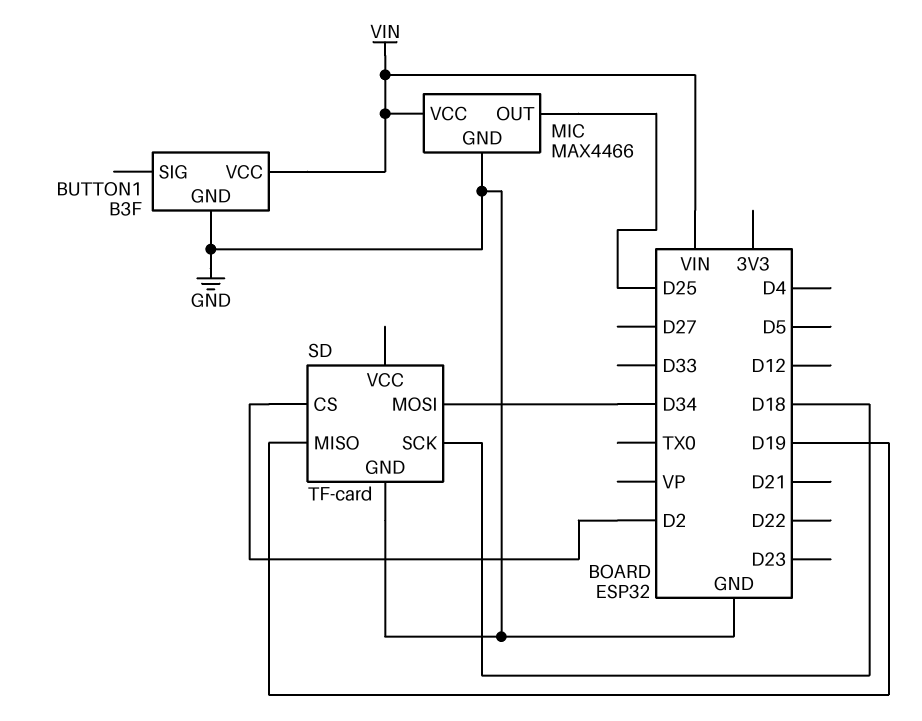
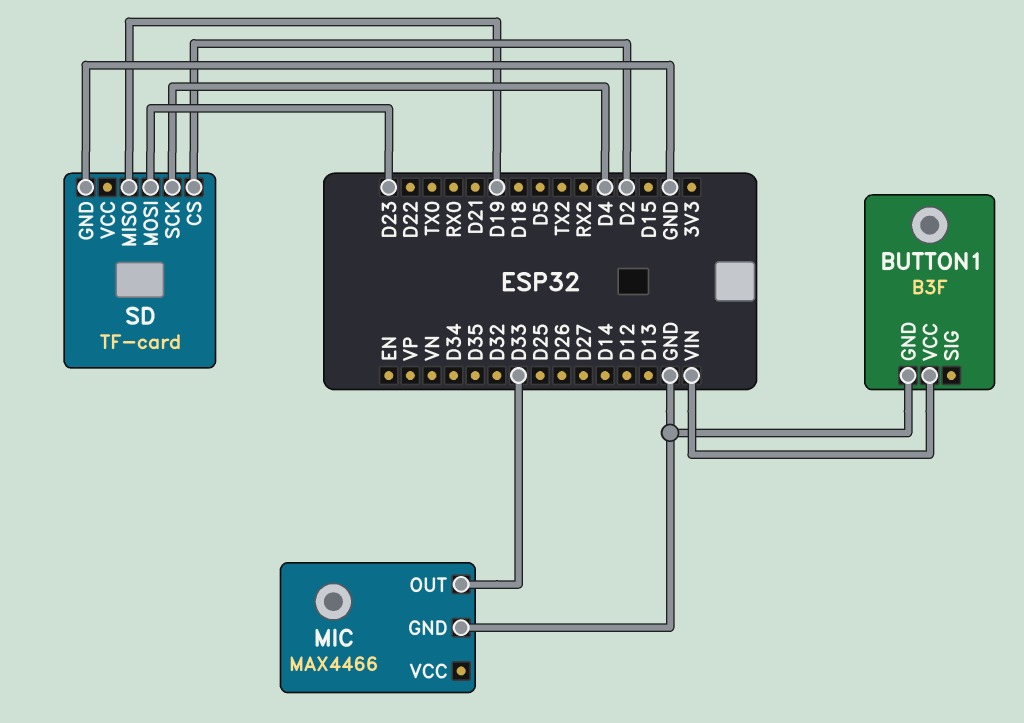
MIC pin OUT: D25 -> D33
MIC pin VCC: VIN -> none
SD pin MOSI: D34 -> D23
SD pin SCK: D18 -> D4

